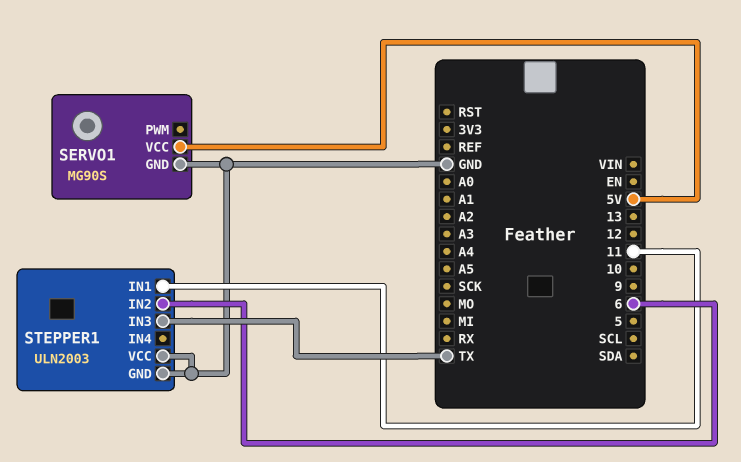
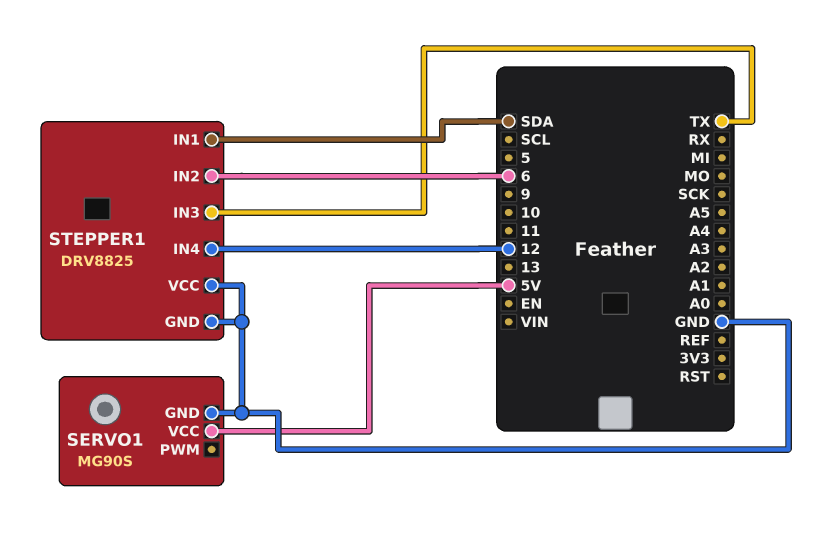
STEPPER1: ULN2003 -> DRV8825
STEPPER1 pin IN1: 11 -> SDA
STEPPER1 pin IN4: none -> 12

